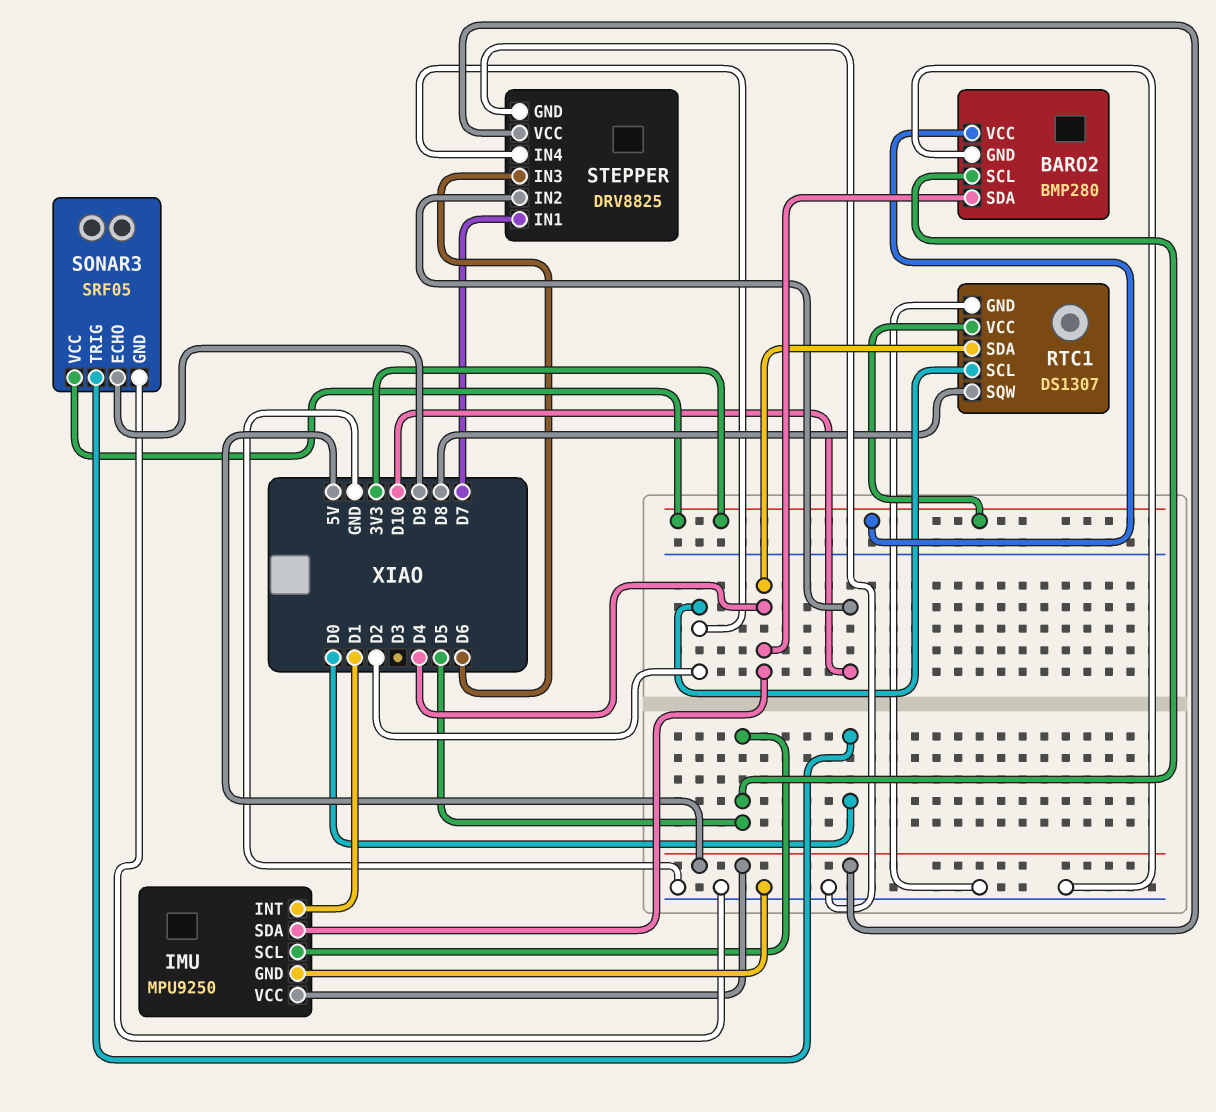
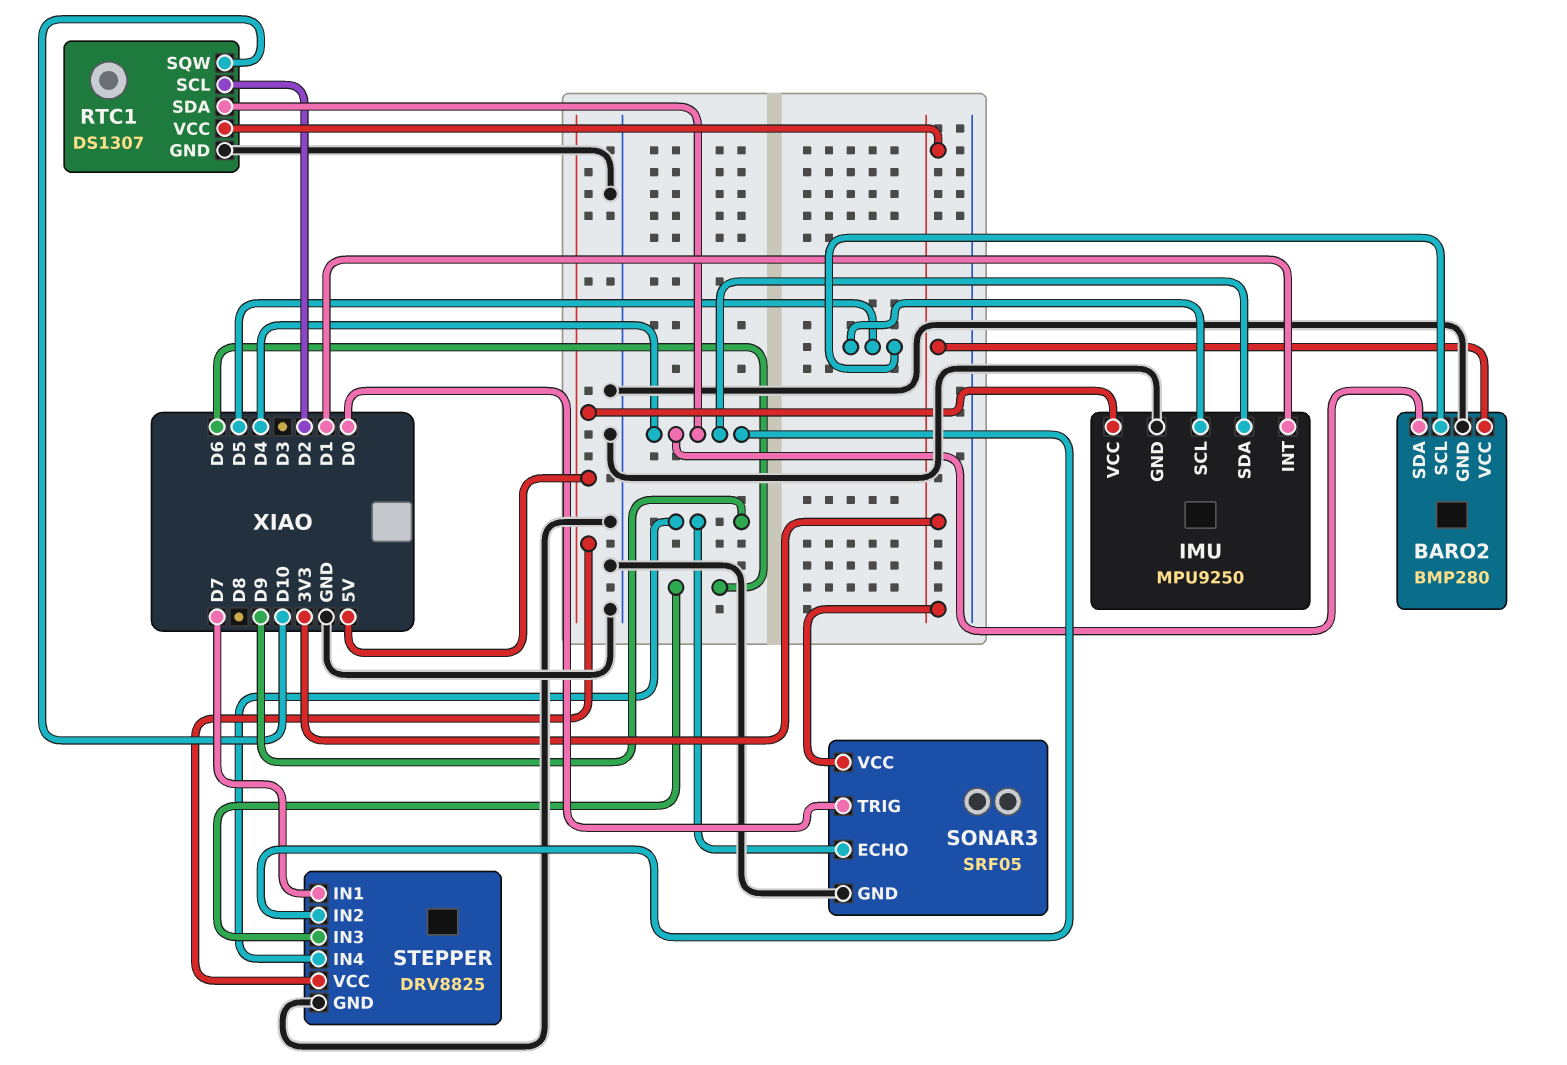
RTC1 pin SQW: D8 -> D10
STEPPER pin IN2: D10 -> D4
STEPPER pin IN4: D2 -> D9

